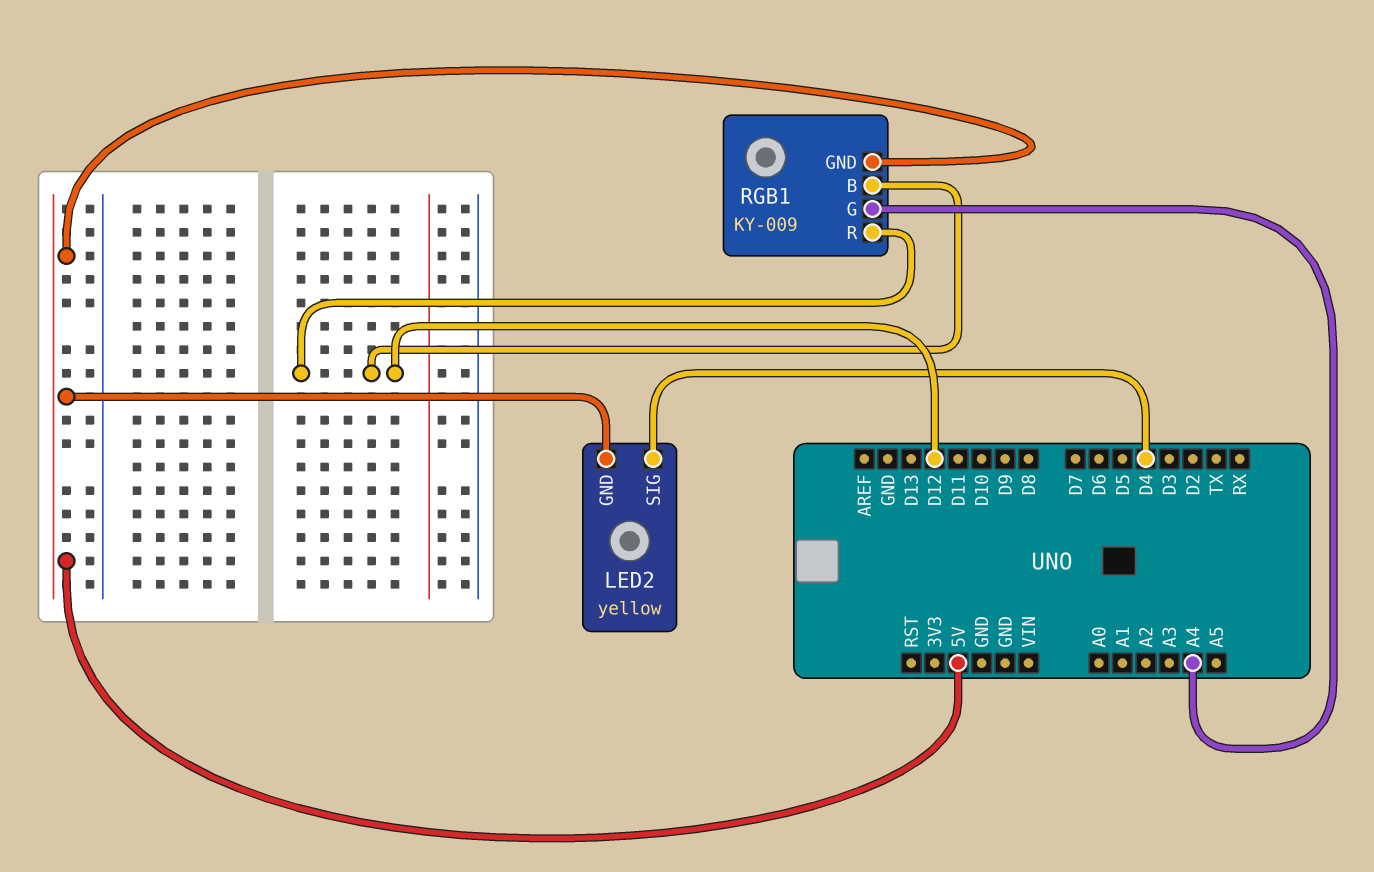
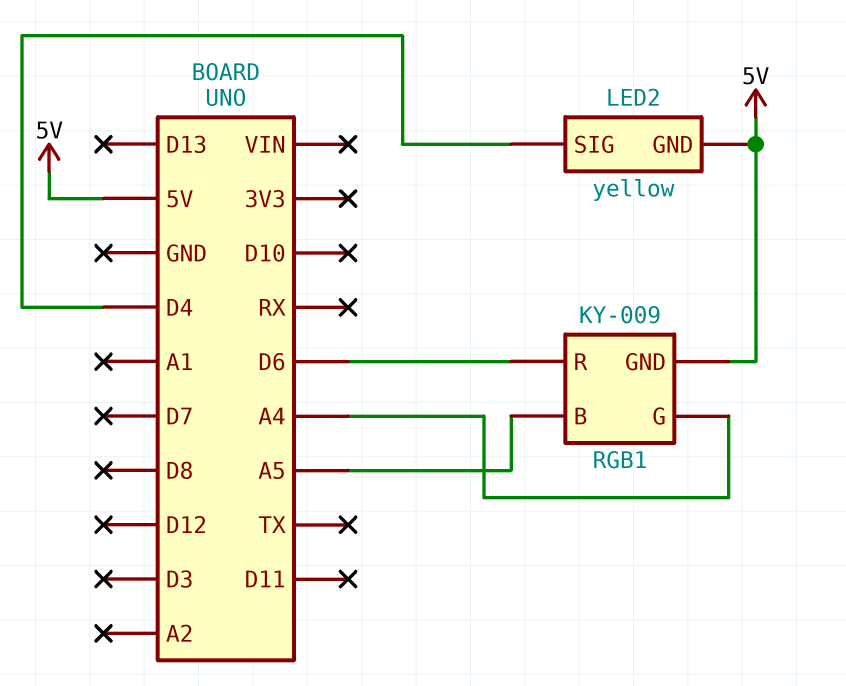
RGB1 pin B: D12 -> A5
RGB1 pin R: D12 -> D6

